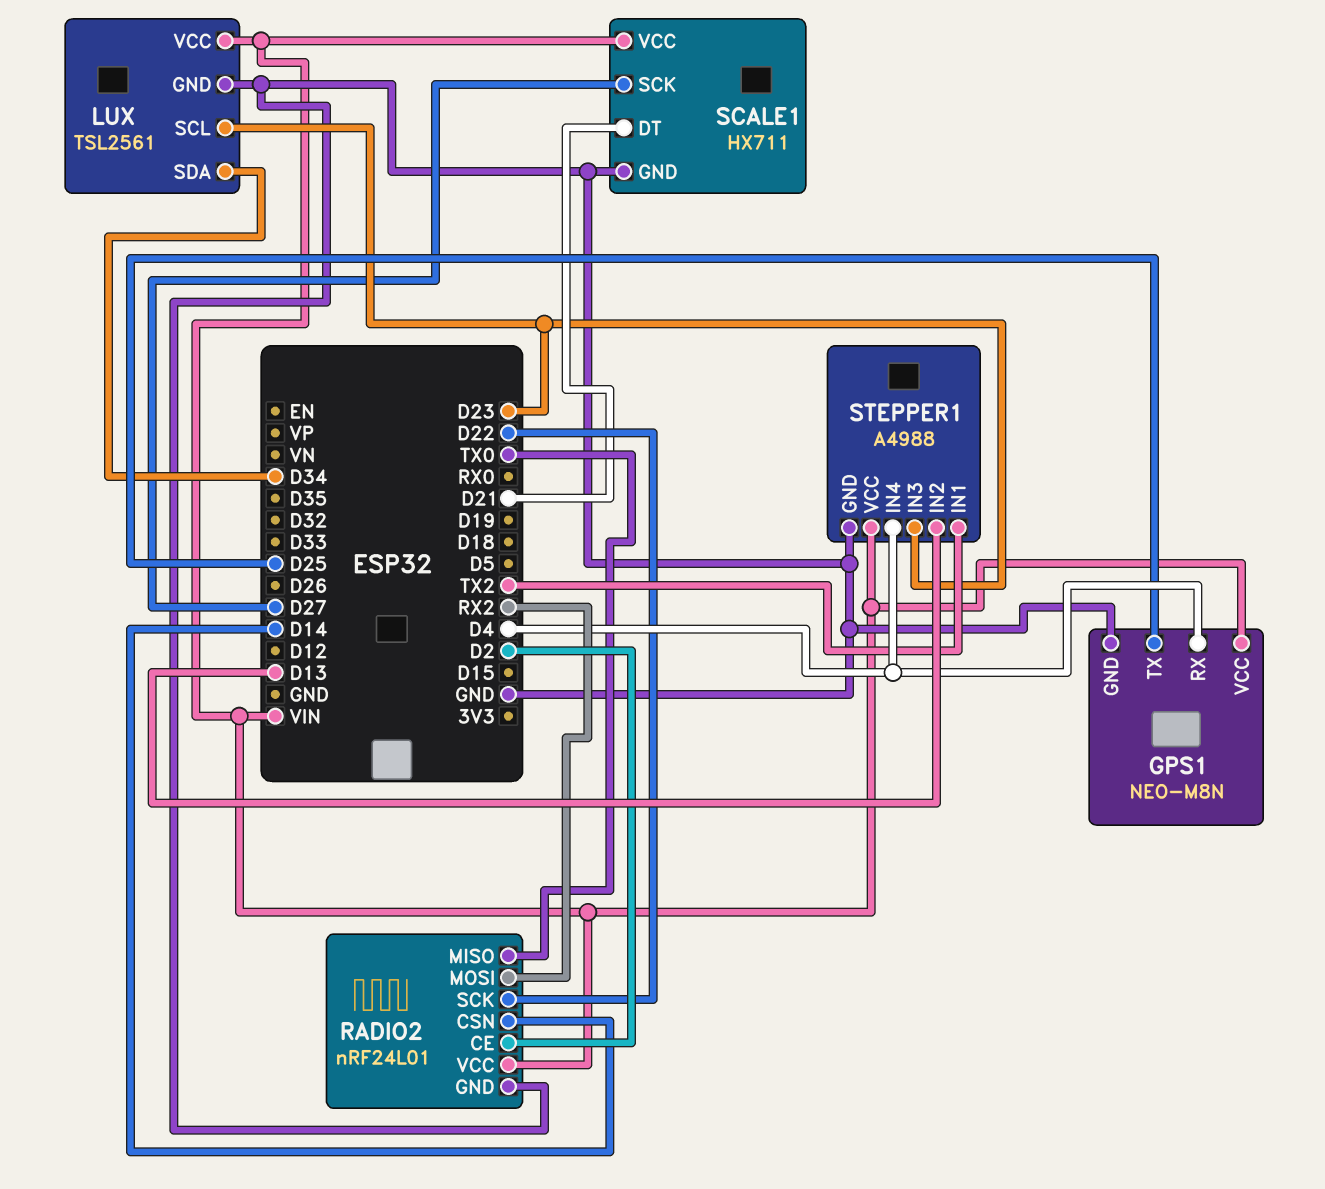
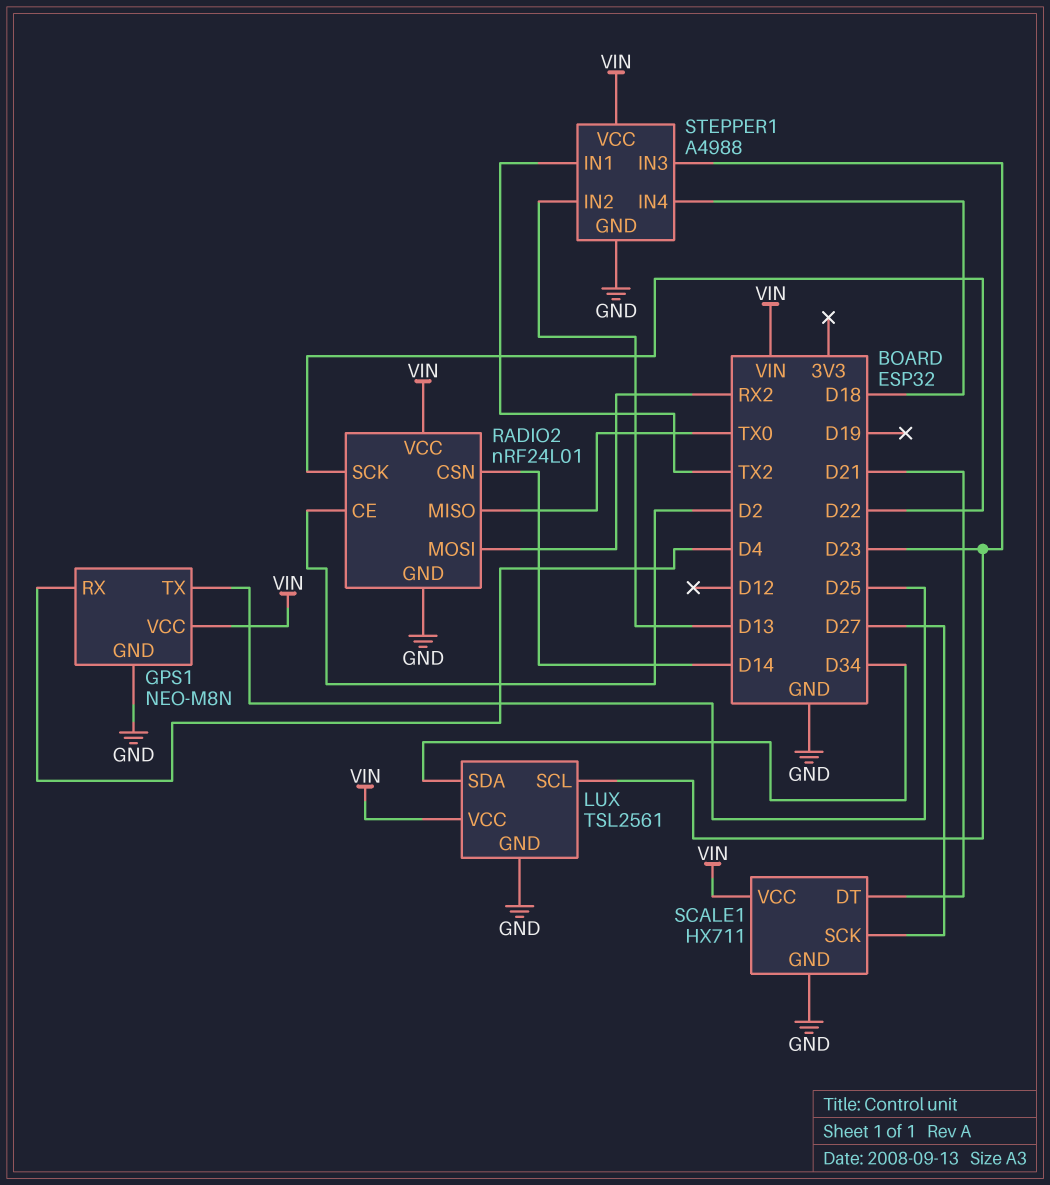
STEPPER1 pin IN4: D4 -> D18

